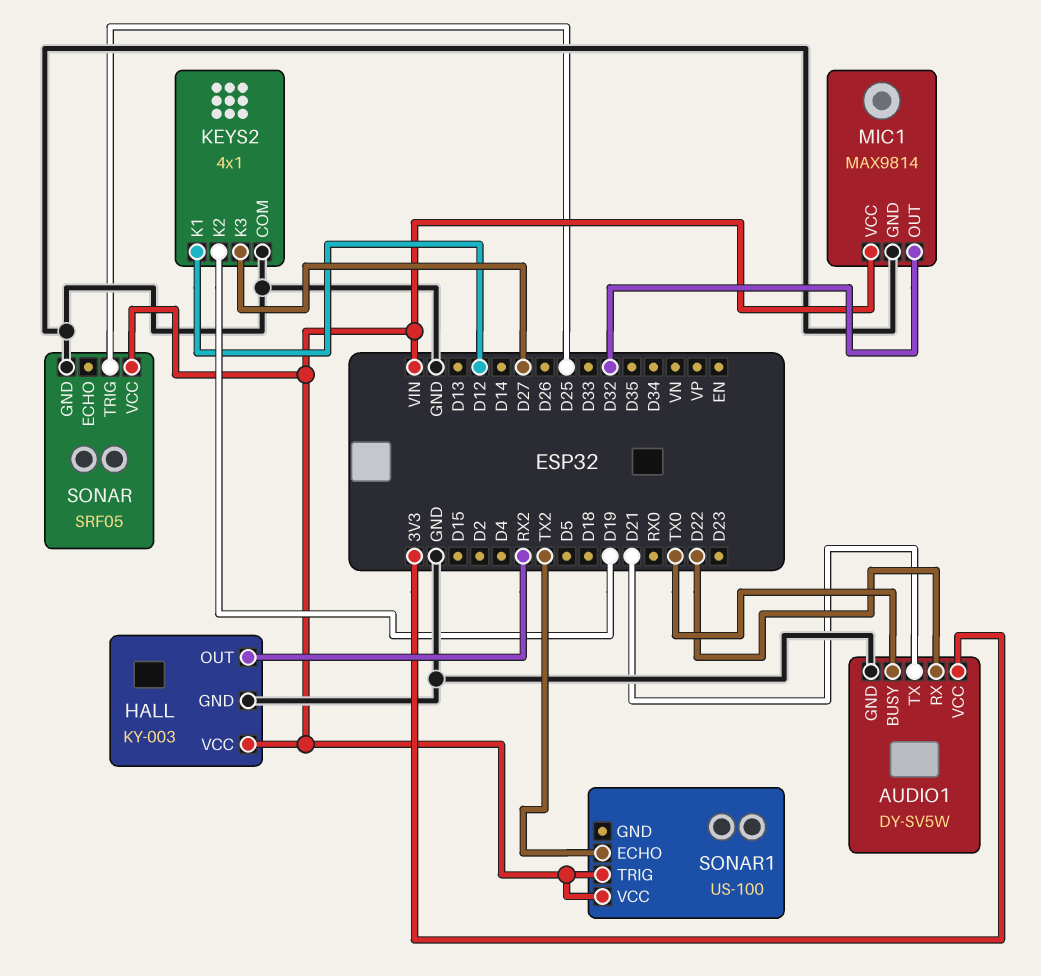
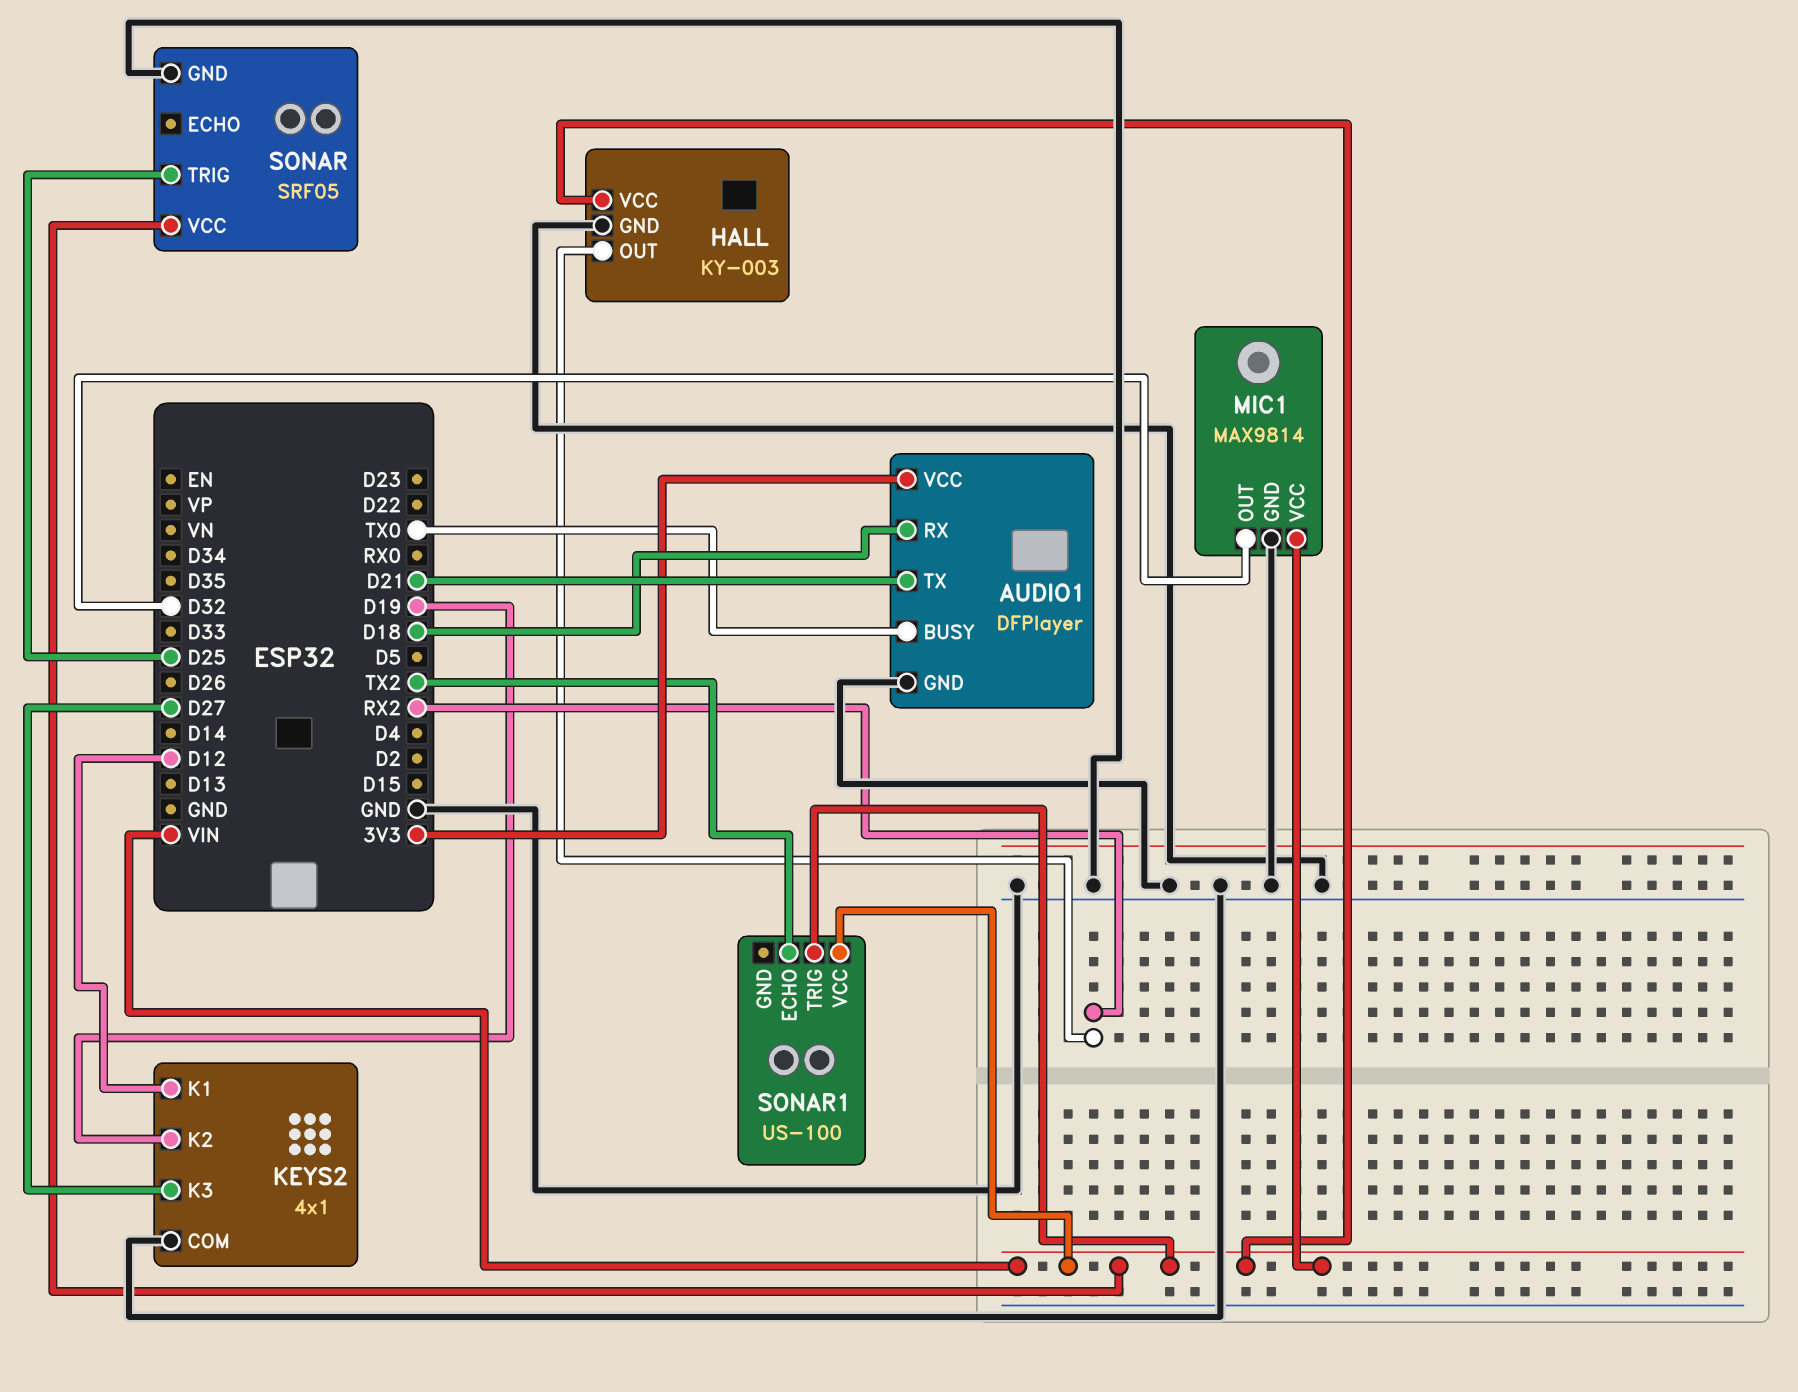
AUDIO1: DY-SV5W -> DFPlayer
AUDIO1 pin RX: D22 -> D18

